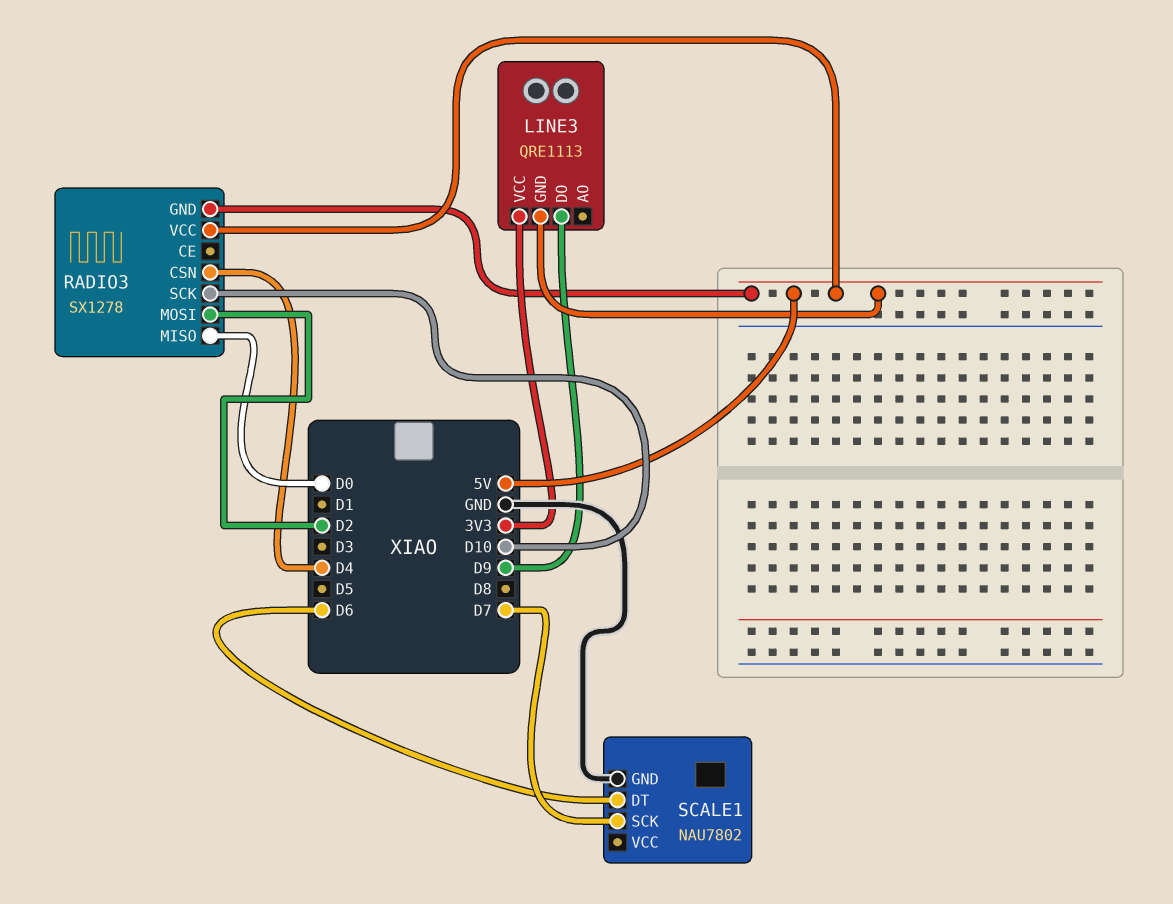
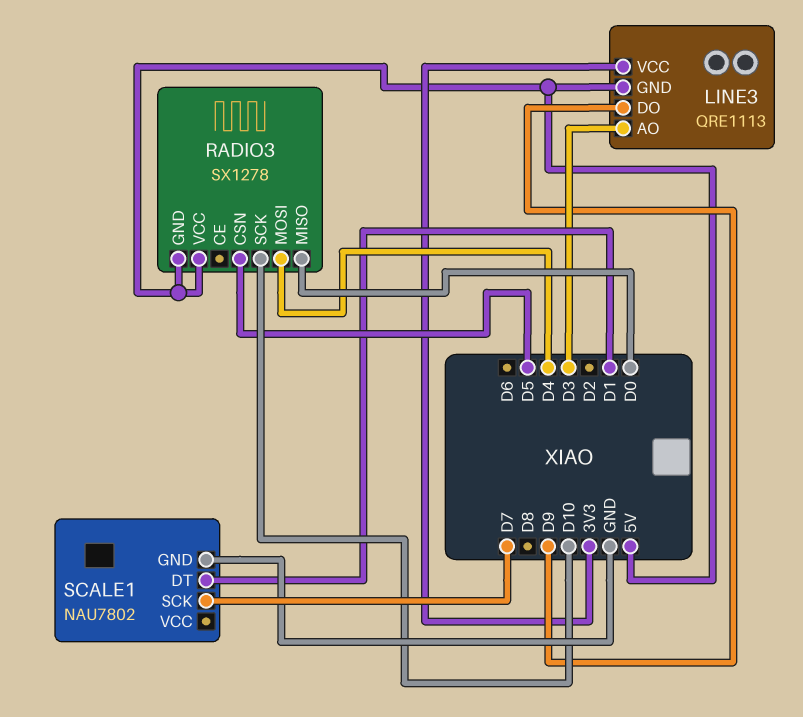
LINE3 pin AO: none -> D3
RADIO3 pin CSN: D4 -> D5
RADIO3 pin MOSI: D2 -> D4
SCALE1 pin DT: D6 -> D1

